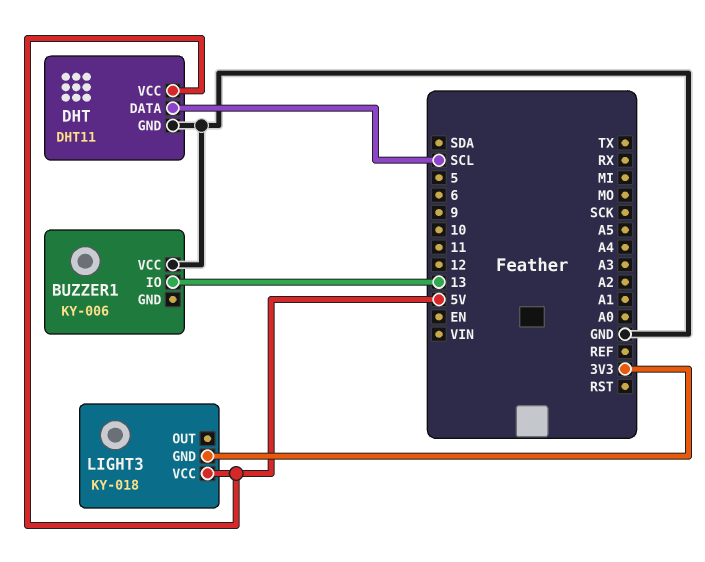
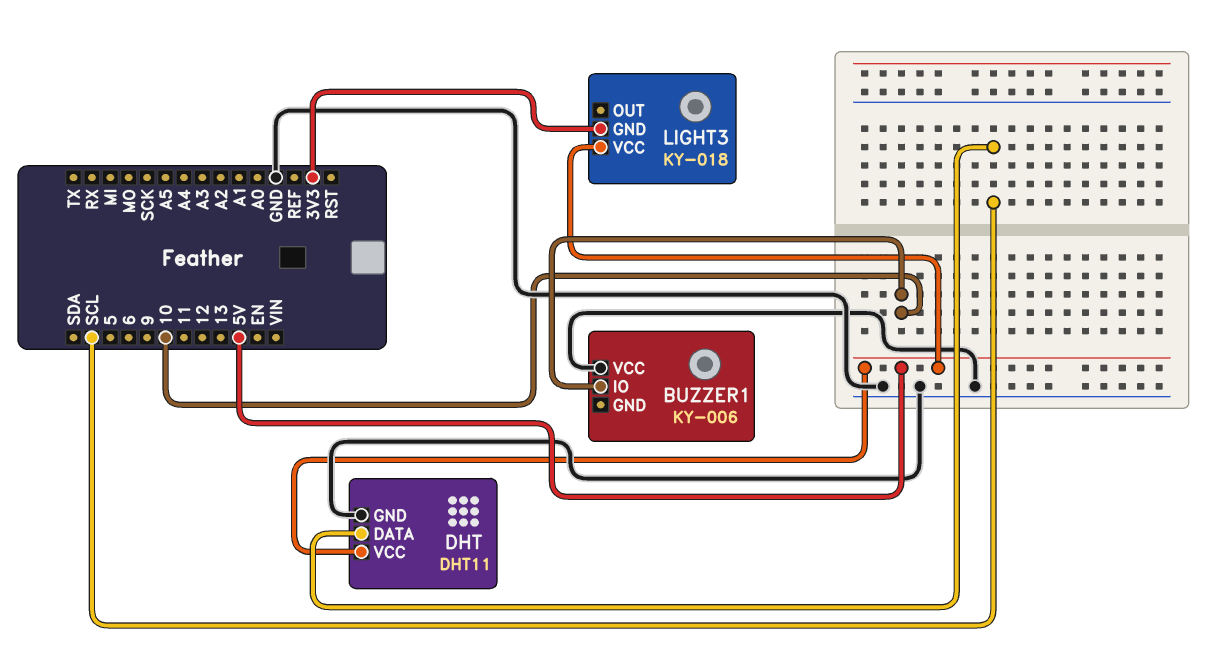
BUZZER1 pin IO: 13 -> 10

